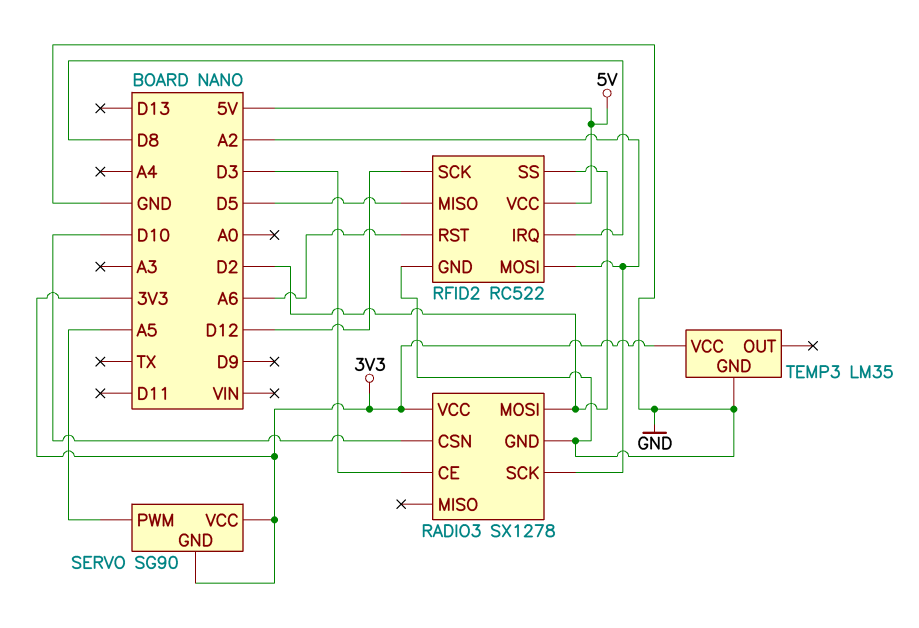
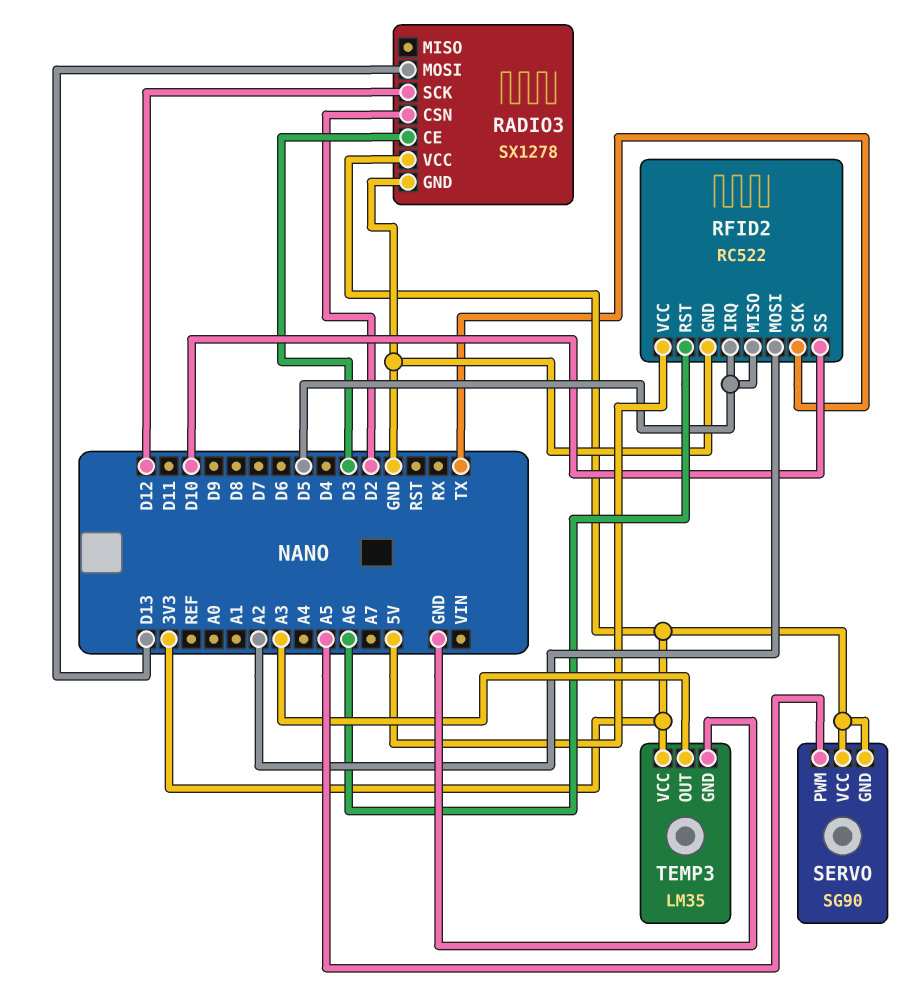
RADIO3 pin CSN: D10 -> D2
RADIO3 pin MOSI: D2 -> D13
RADIO3 pin SCK: A2 -> D12
RFID2 pin IRQ: D8 -> D5
RFID2 pin SCK: D12 -> TX
RFID2 pin SS: D2 -> D10
TEMP3 pin OUT: none -> A3

